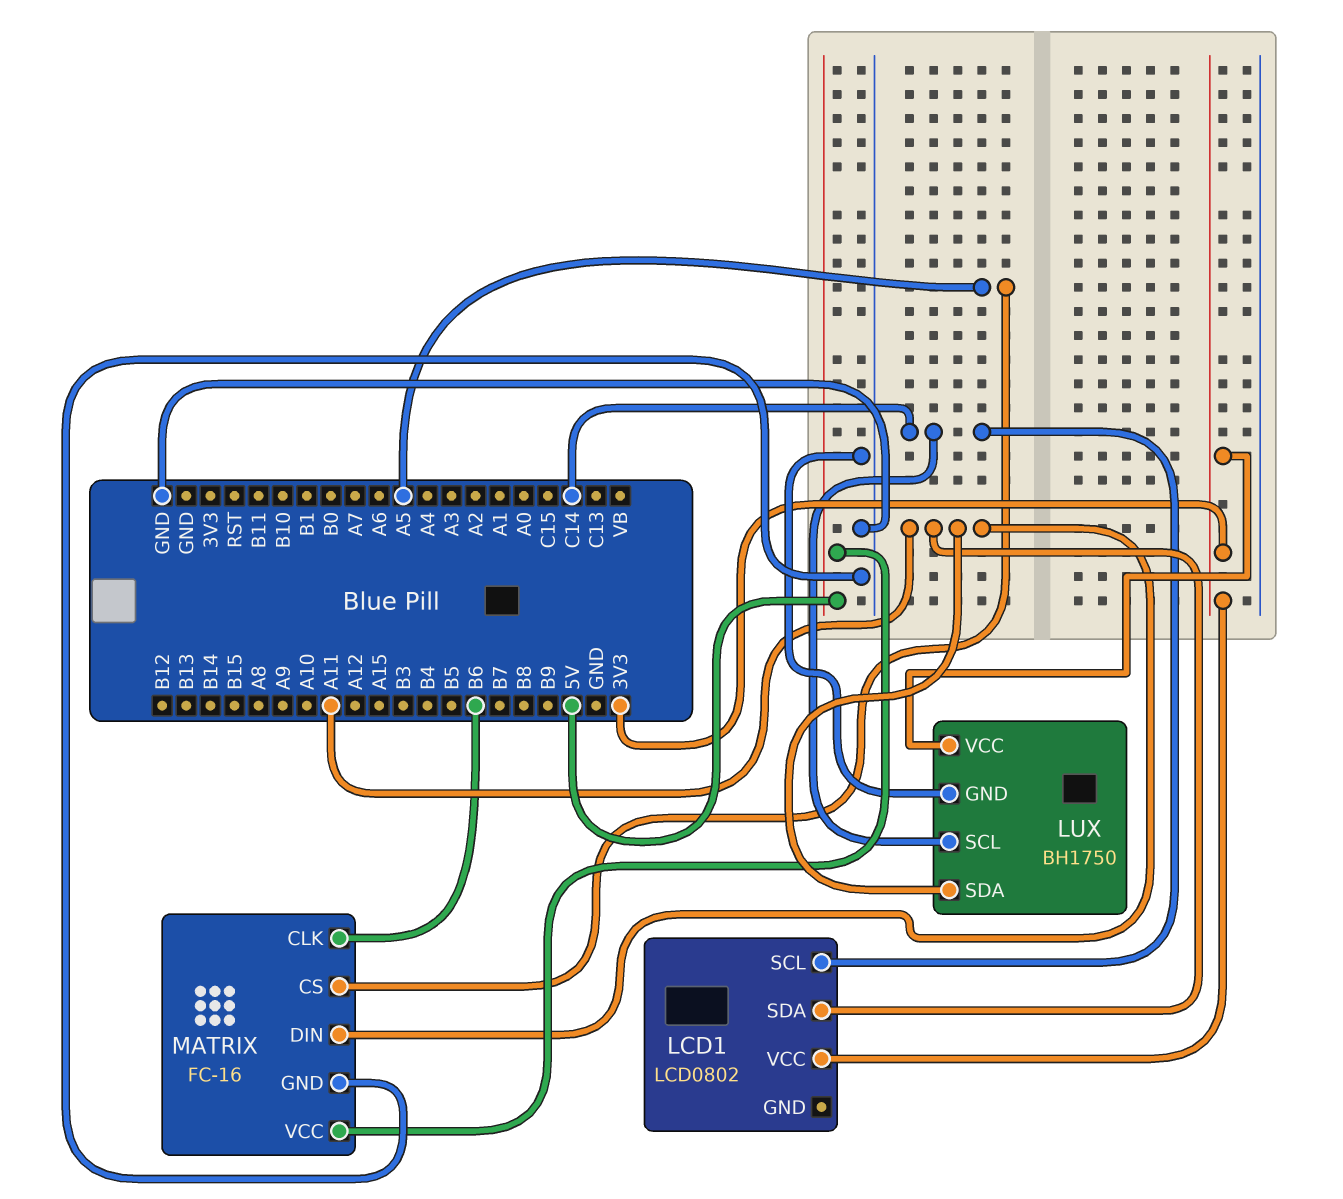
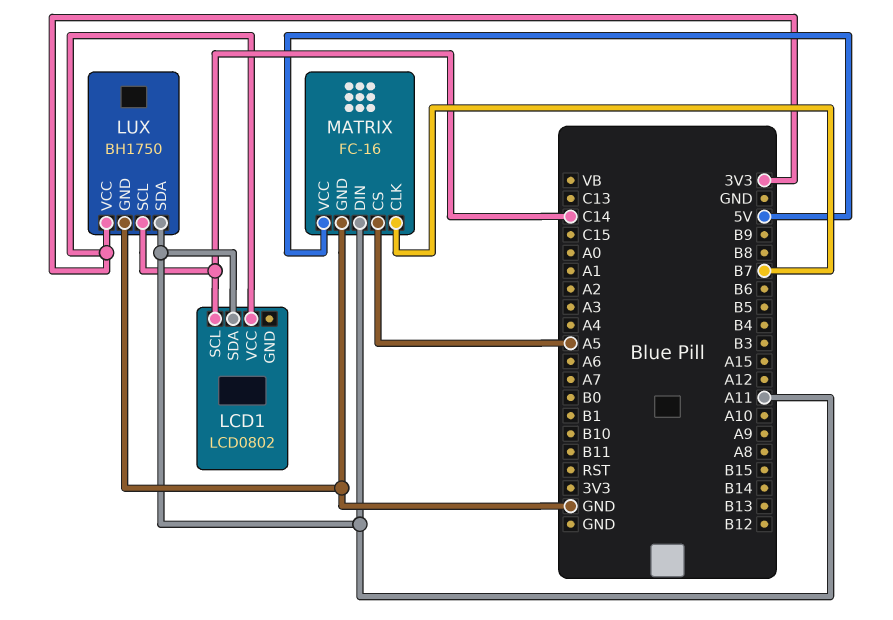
MATRIX pin CLK: B6 -> B7

